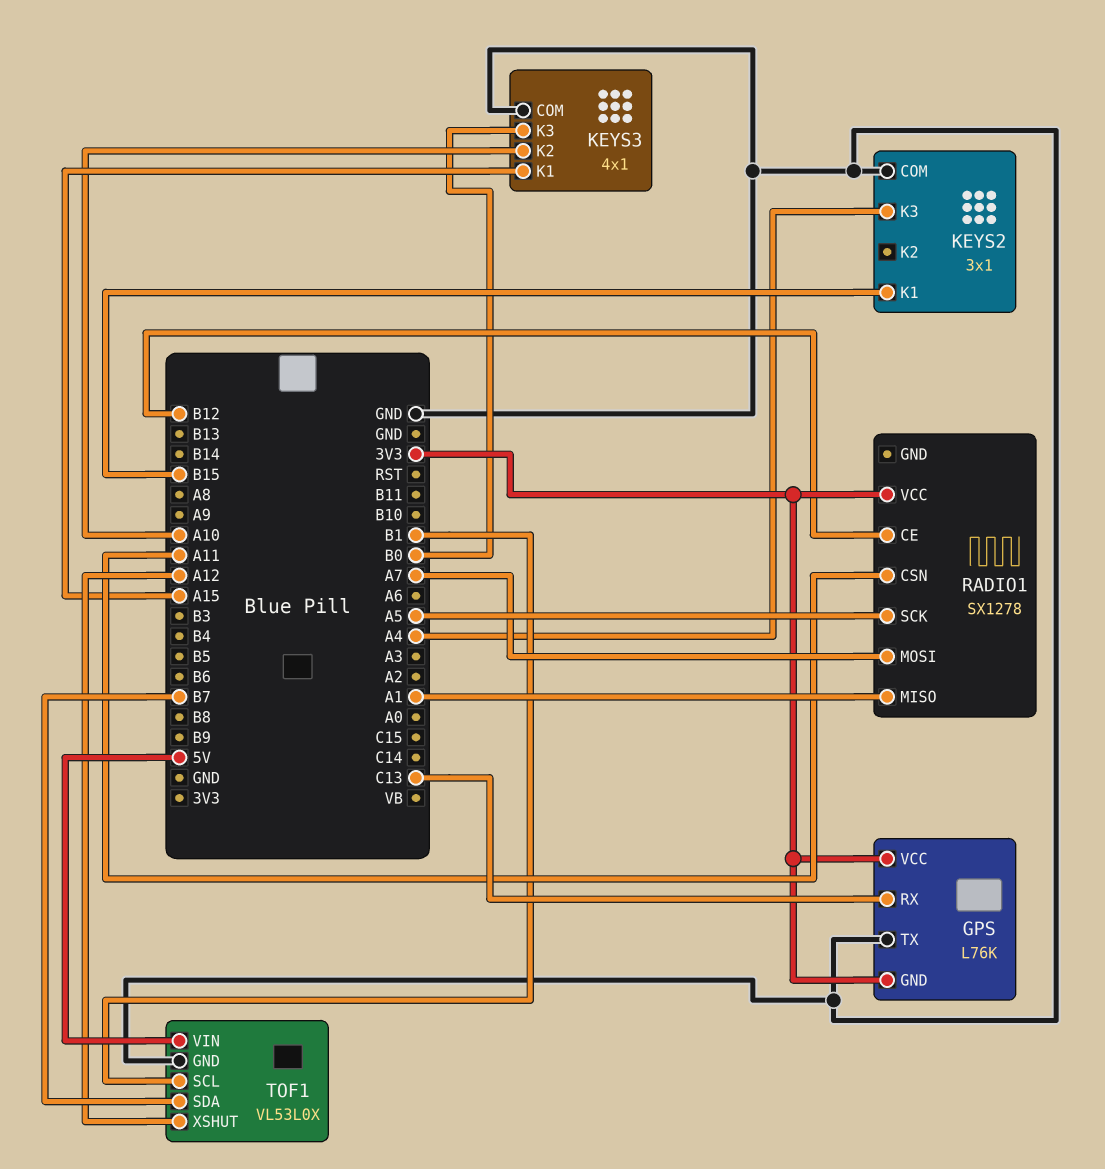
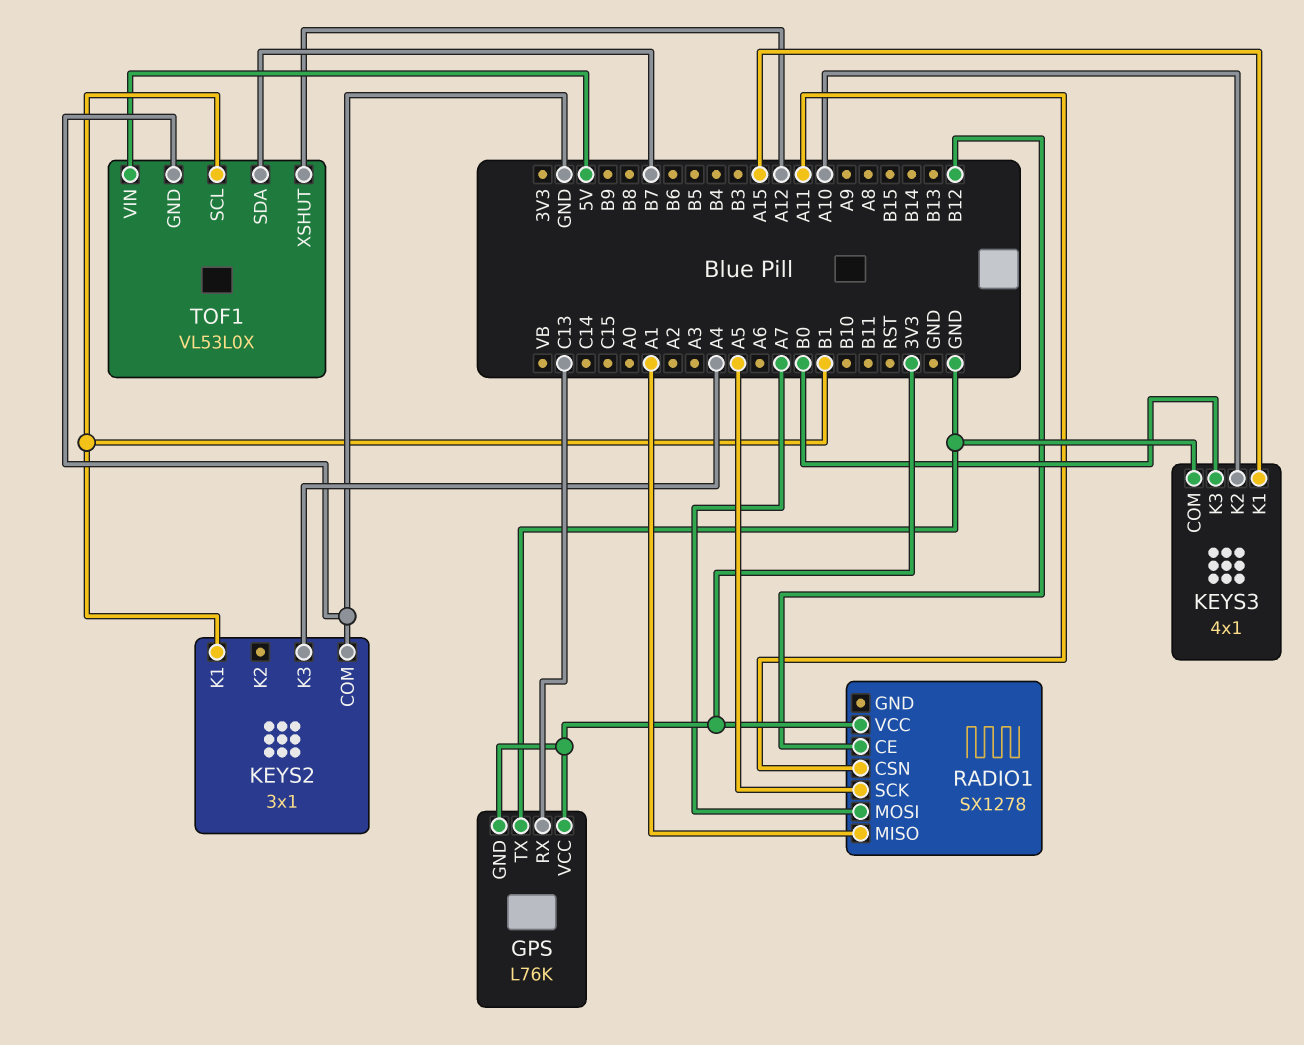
KEYS2 pin K1: B15 -> B1

